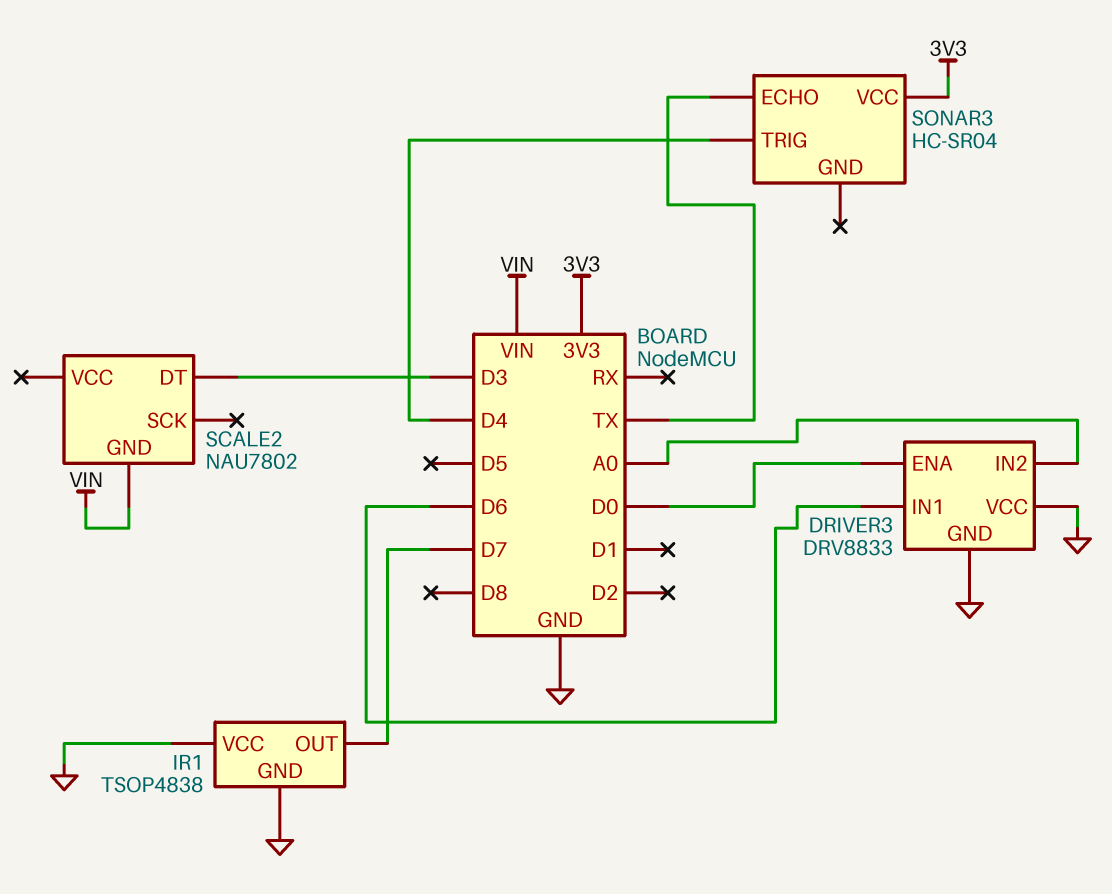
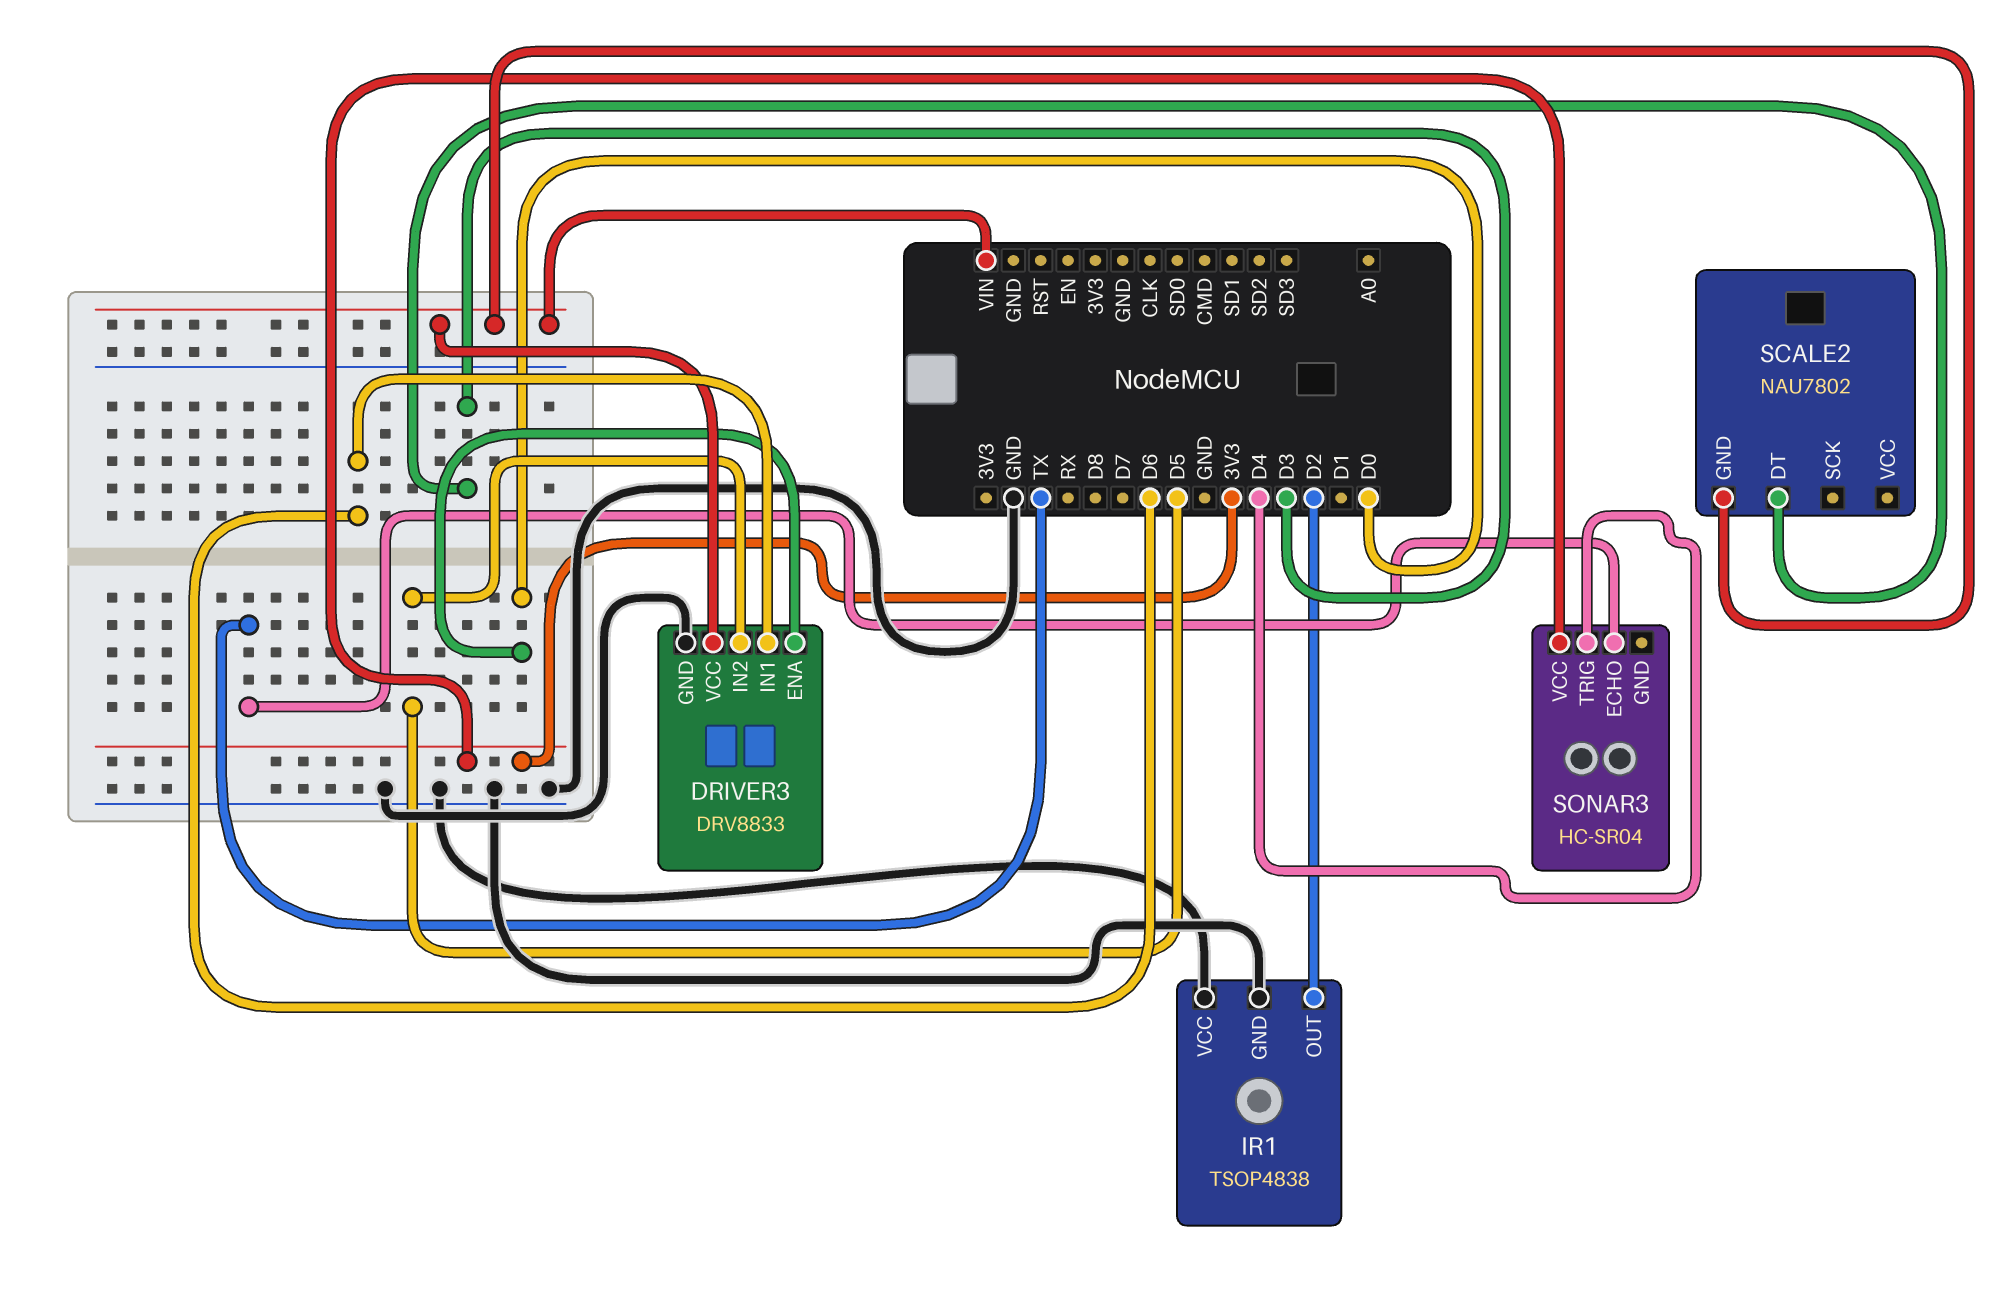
DRIVER3 pin IN2: A0 -> D5
DRIVER3 pin VCC: GND -> VIN
IR1 pin OUT: D7 -> D2

